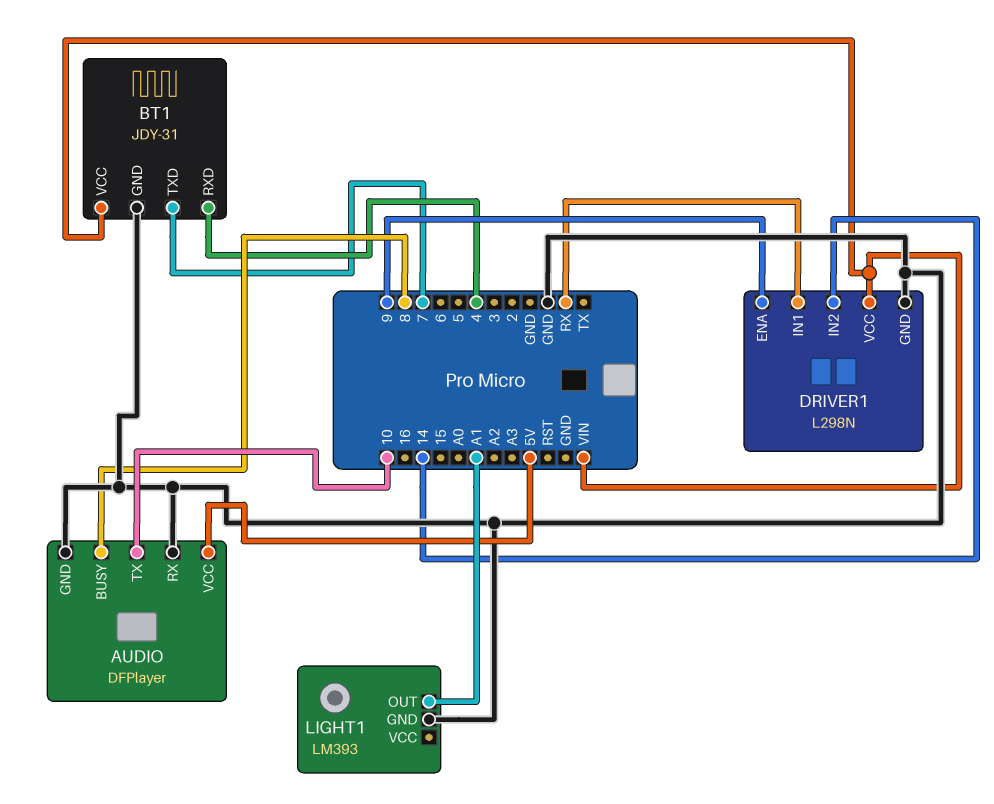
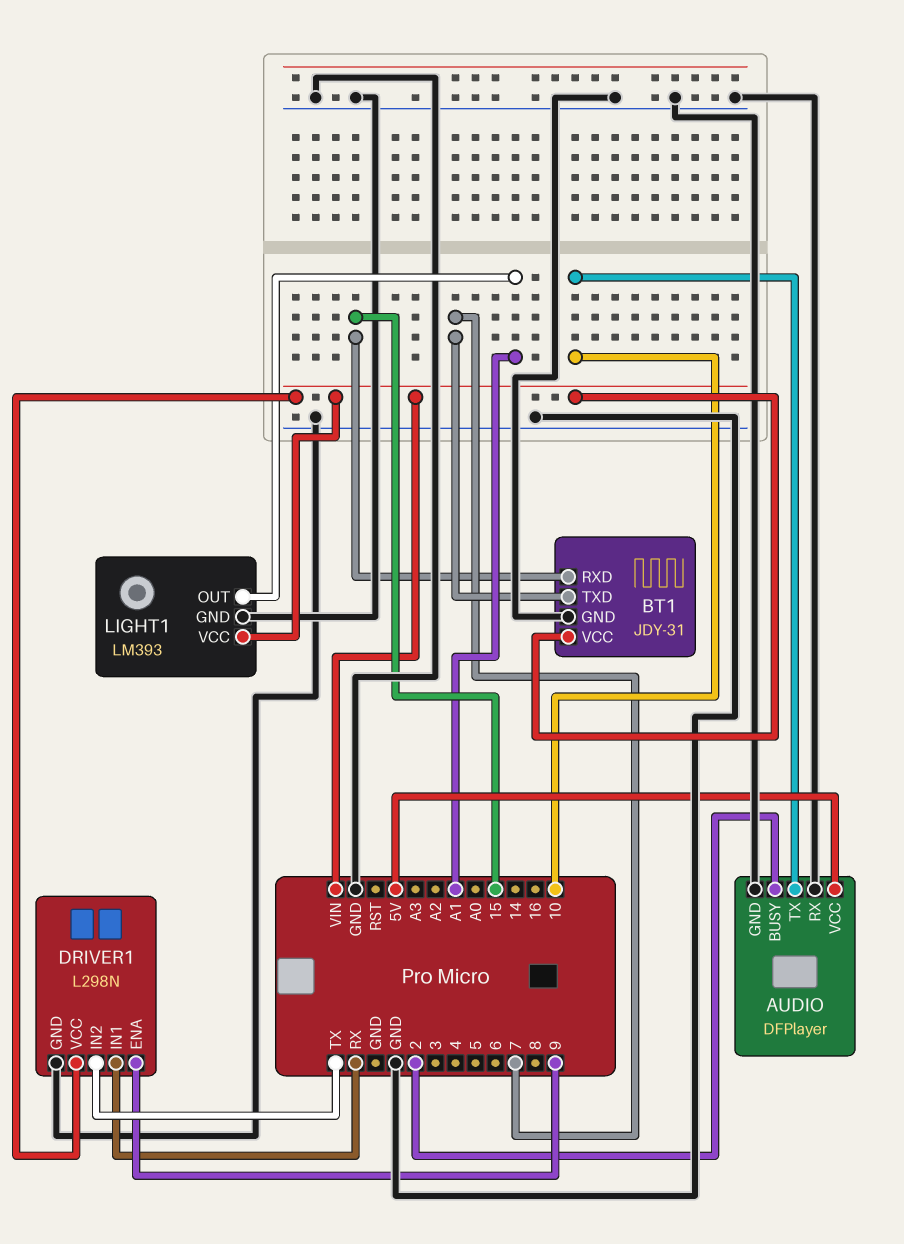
AUDIO pin BUSY: 8 -> 2
BT1 pin RXD: 4 -> 15
DRIVER1 pin IN2: 14 -> TX
LIGHT1 pin VCC: none -> VIN

